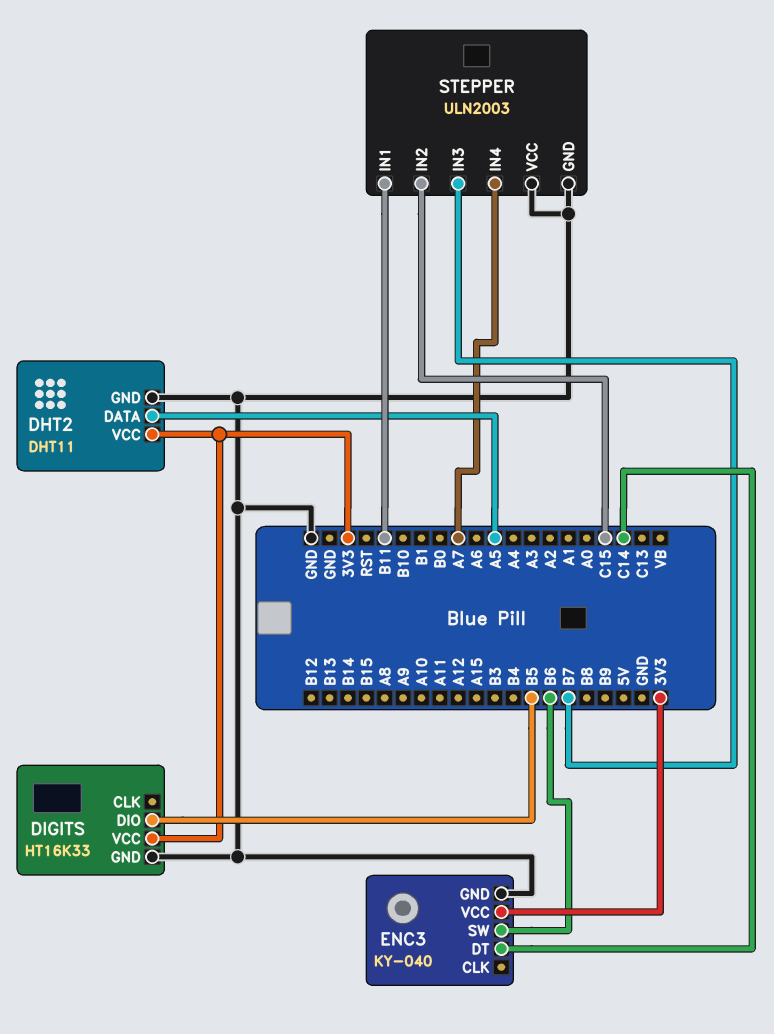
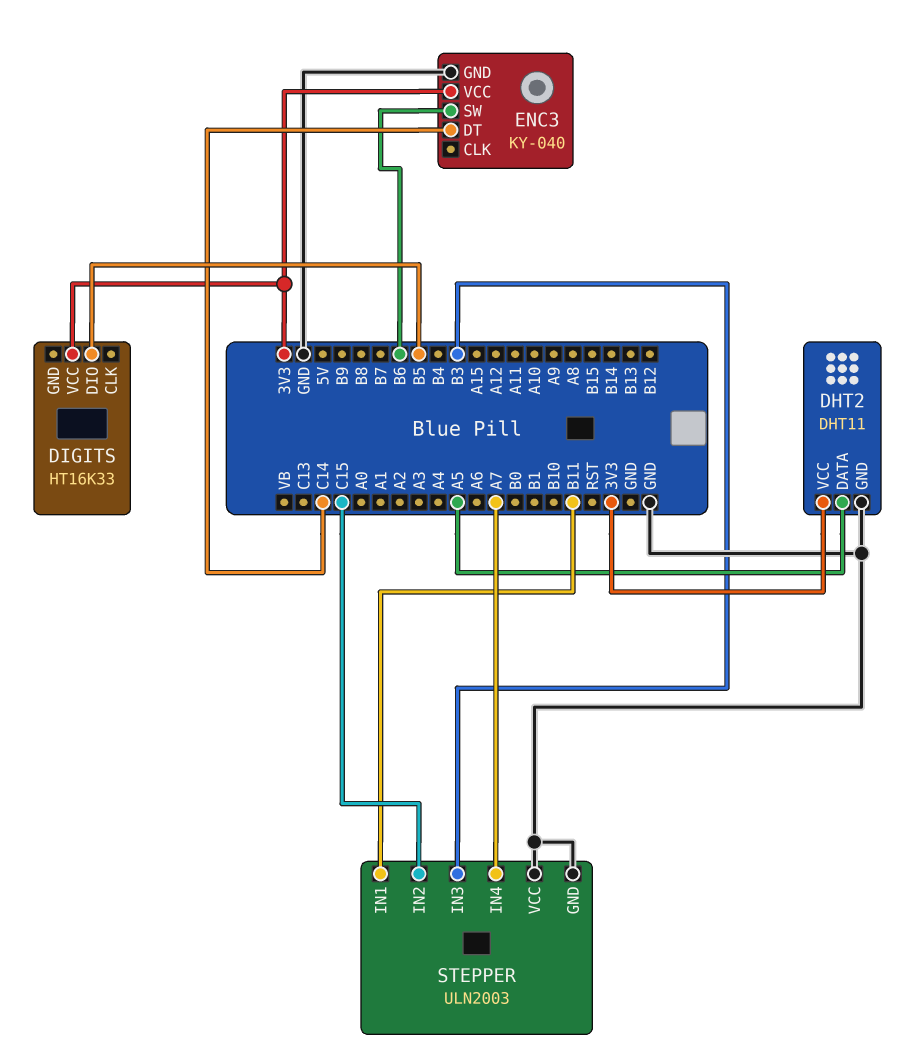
DIGITS pin GND: GND -> none
STEPPER pin IN3: B7 -> B3

